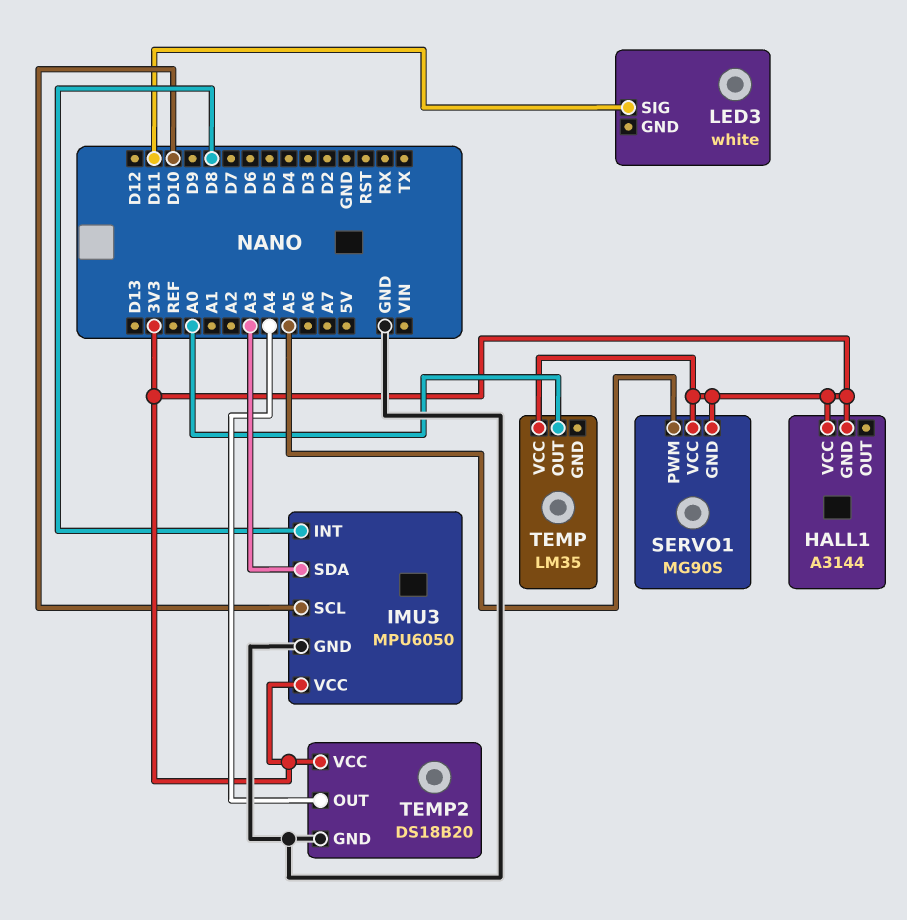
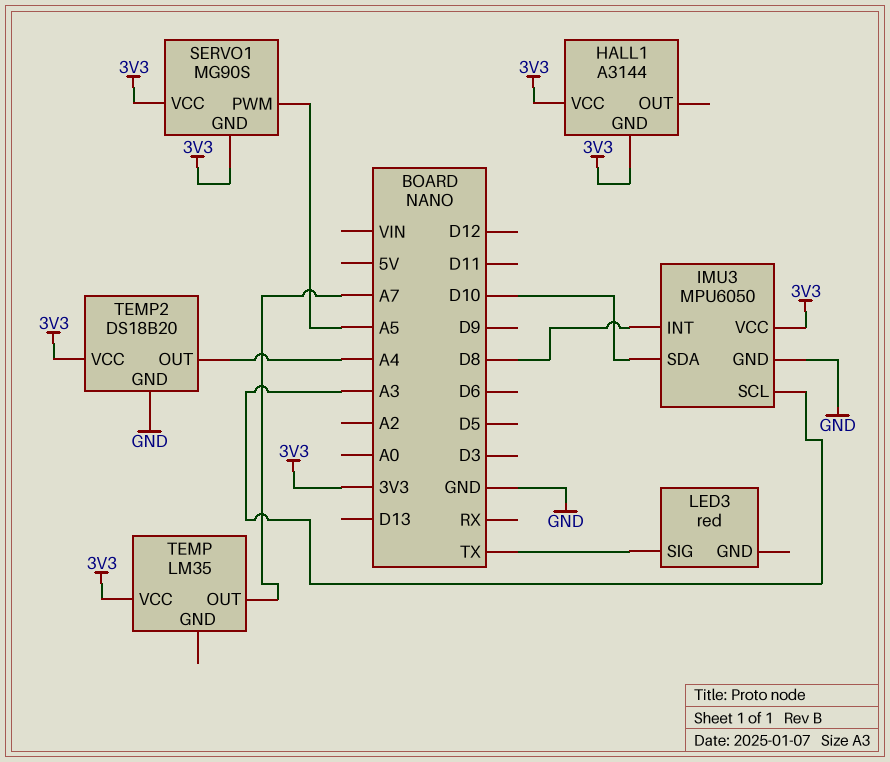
IMU3 pin SCL: D10 -> A3
IMU3 pin SDA: A3 -> D10
LED3: white -> red
LED3 pin SIG: D11 -> TX
TEMP pin OUT: A0 -> A7

